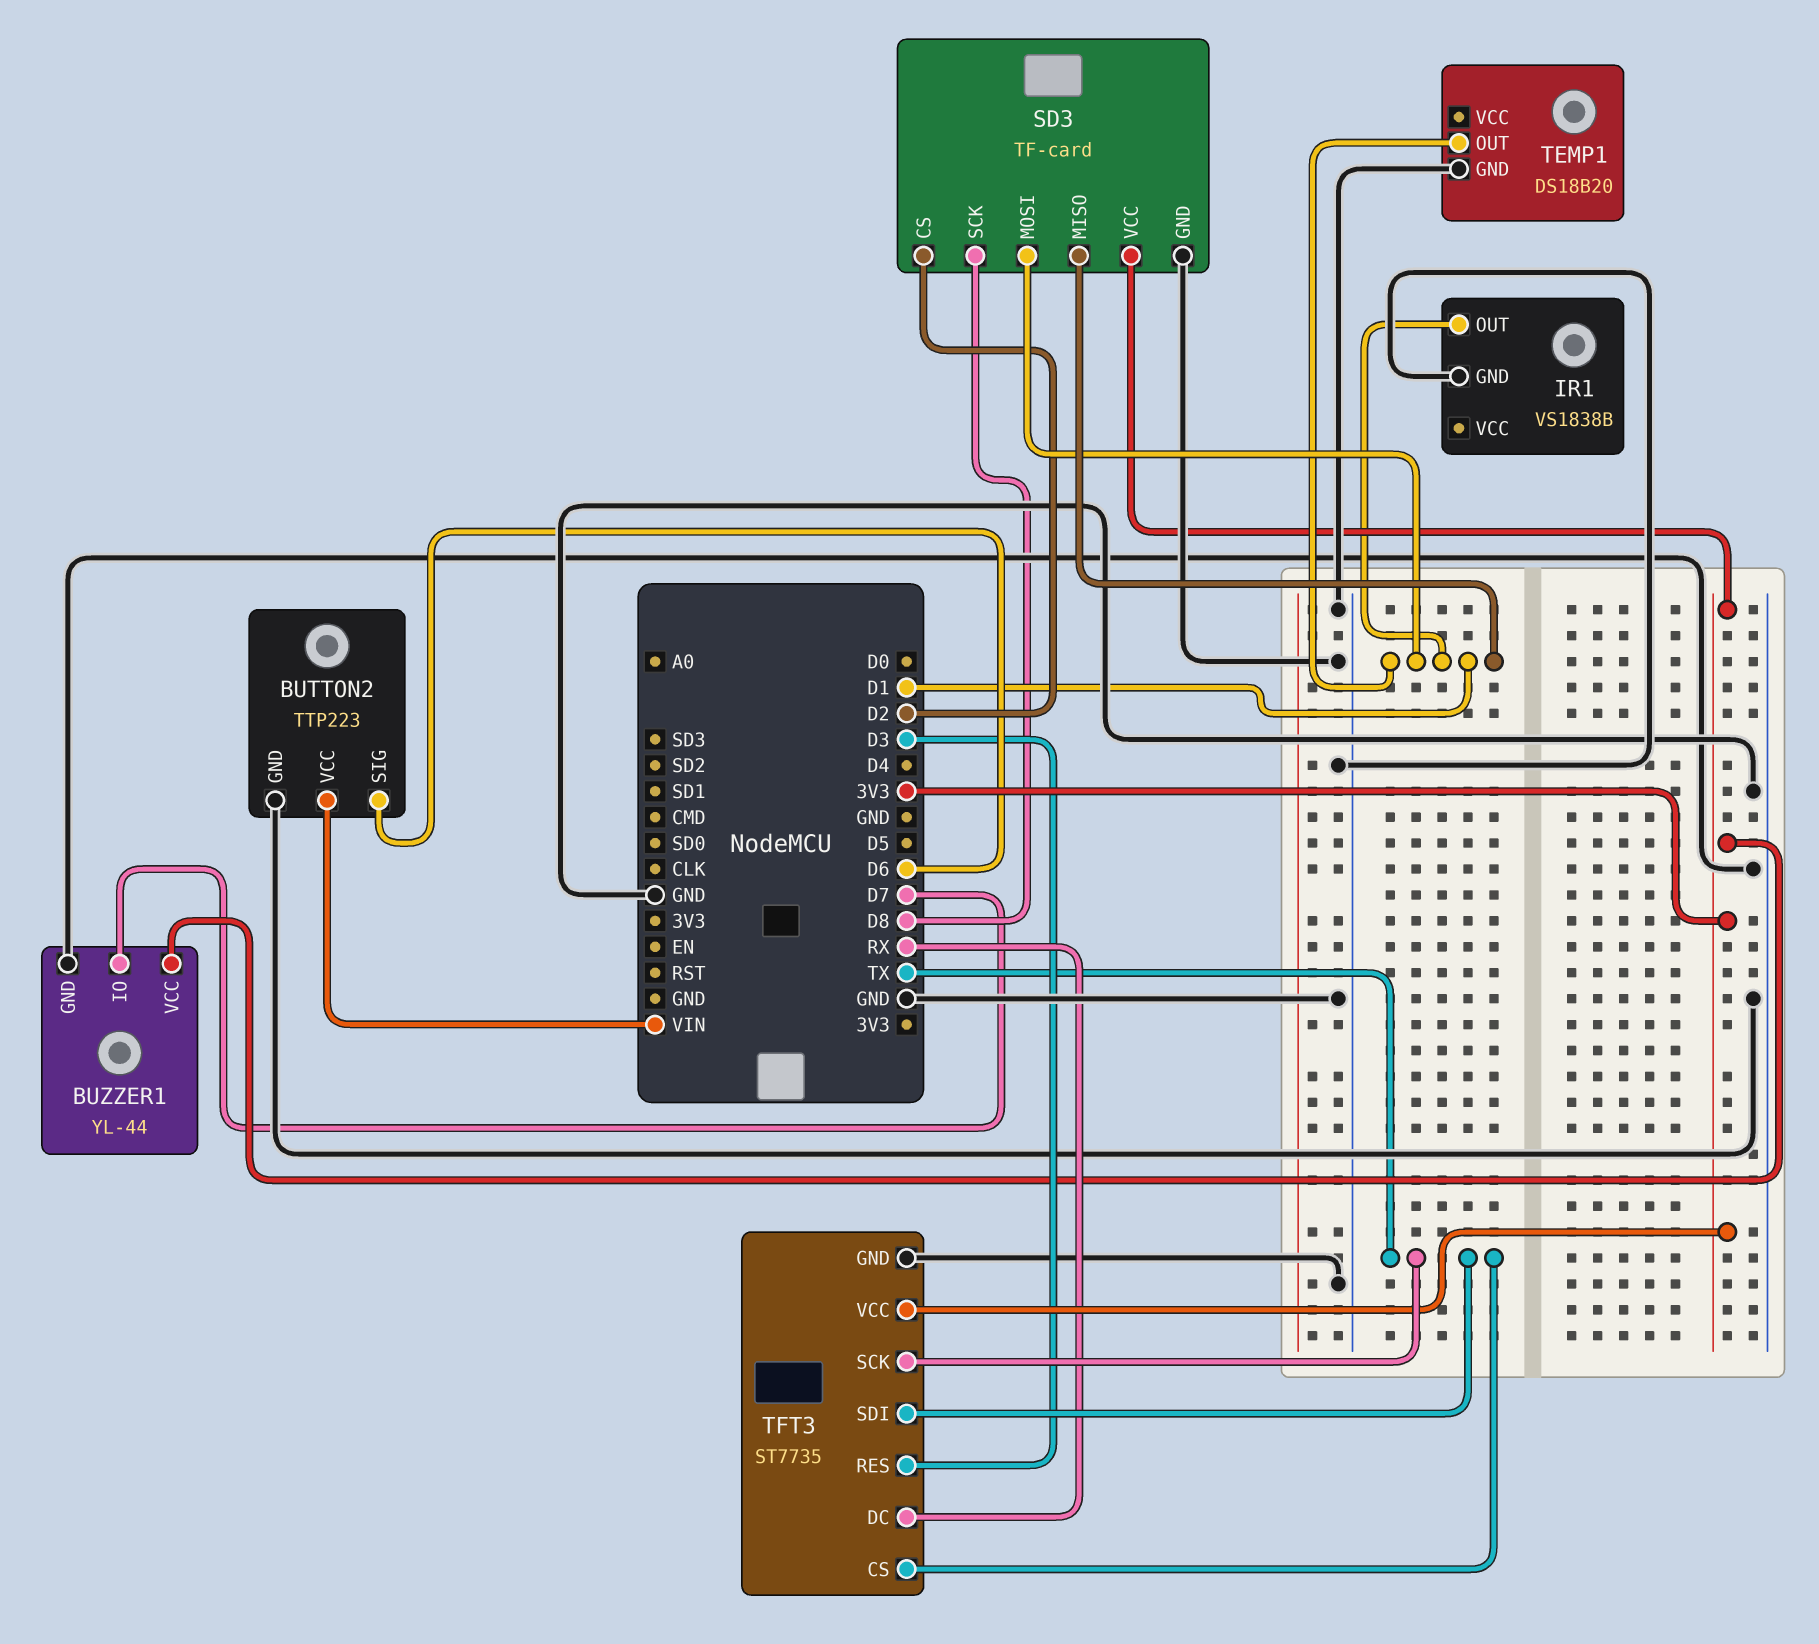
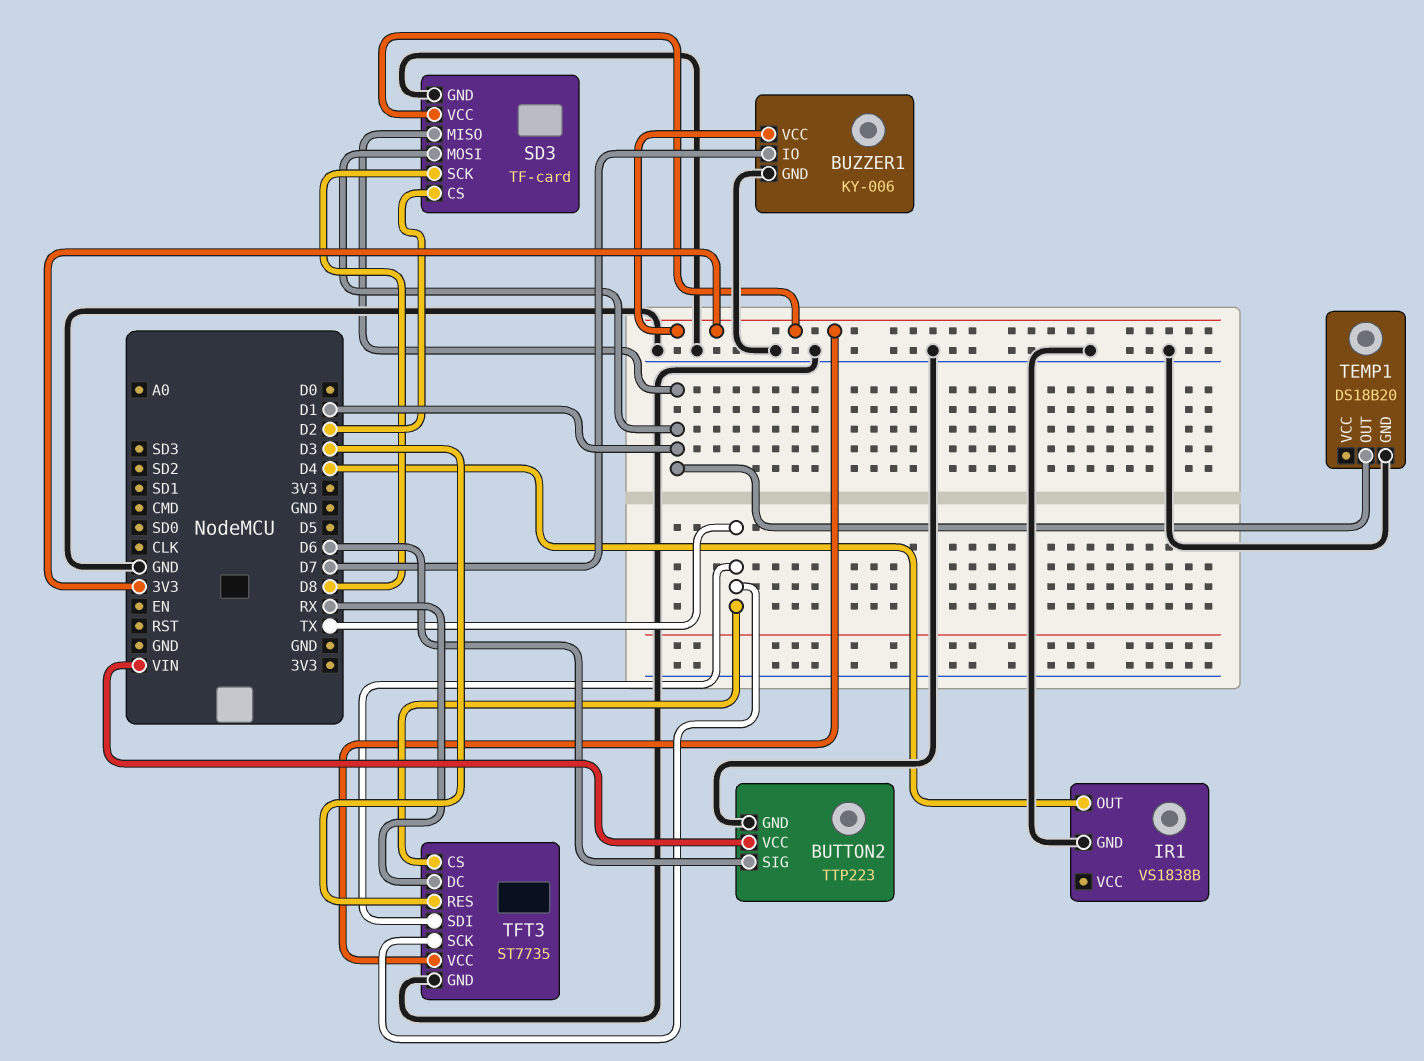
BUZZER1: YL-44 -> KY-006
IR1 pin OUT: D1 -> D4

